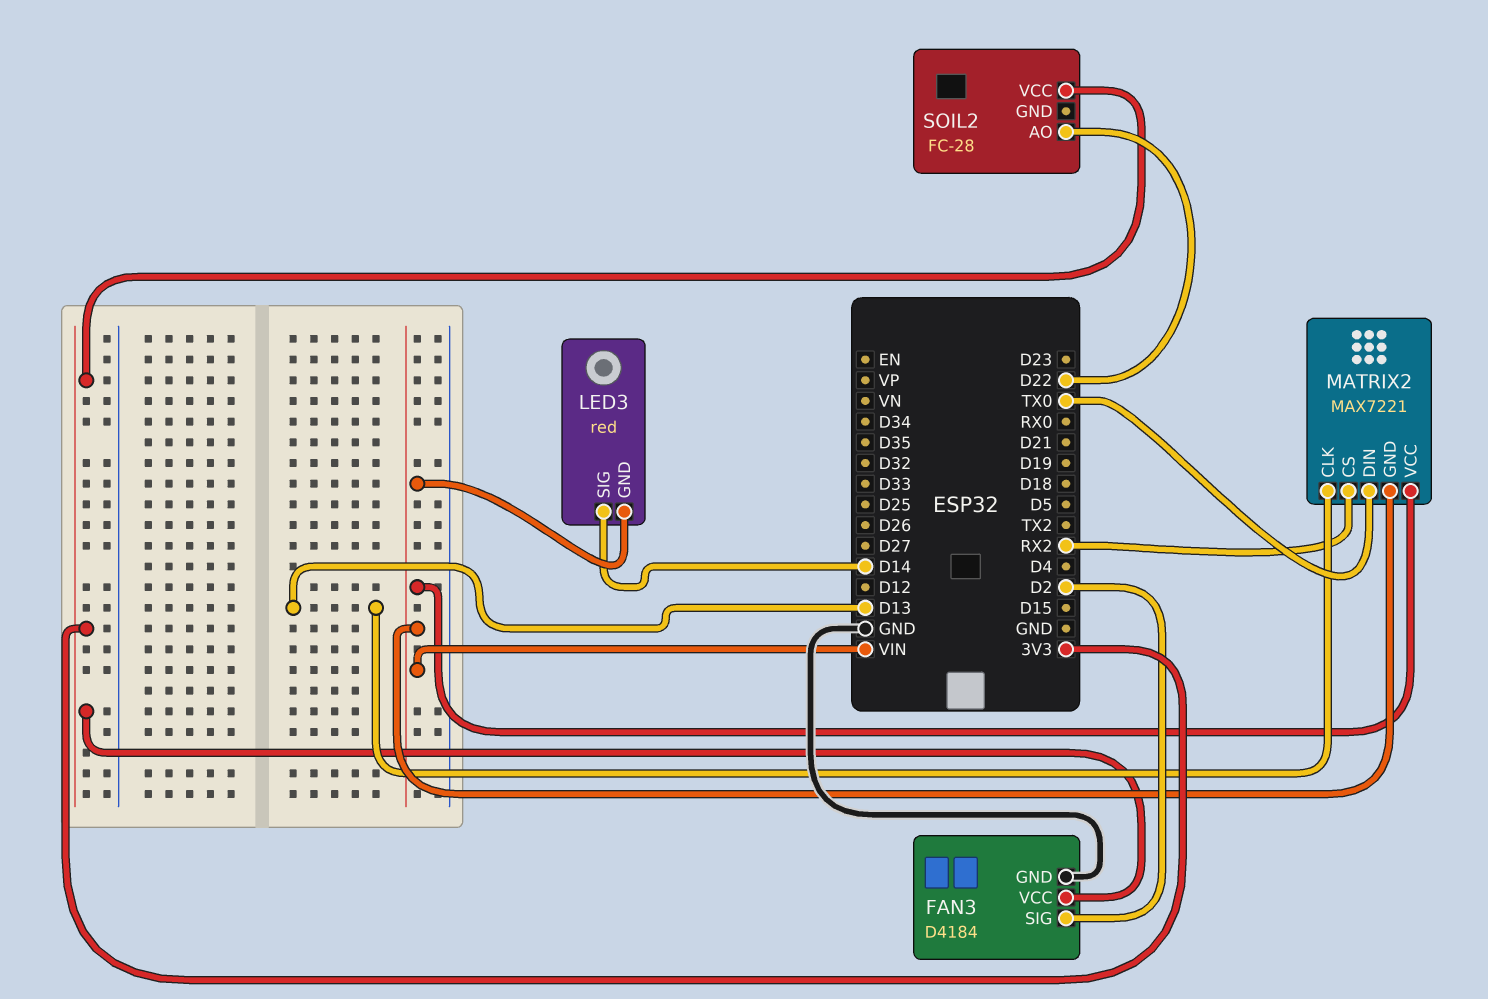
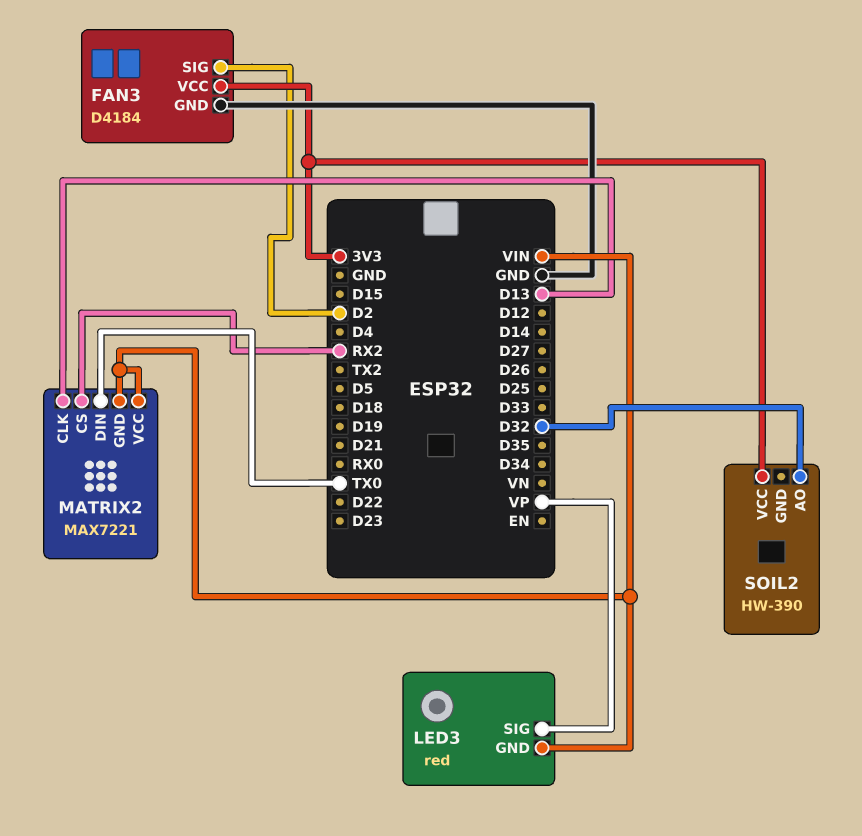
LED3 pin SIG: D14 -> VP
SOIL2: FC-28 -> HW-390
SOIL2 pin AO: D22 -> D32

